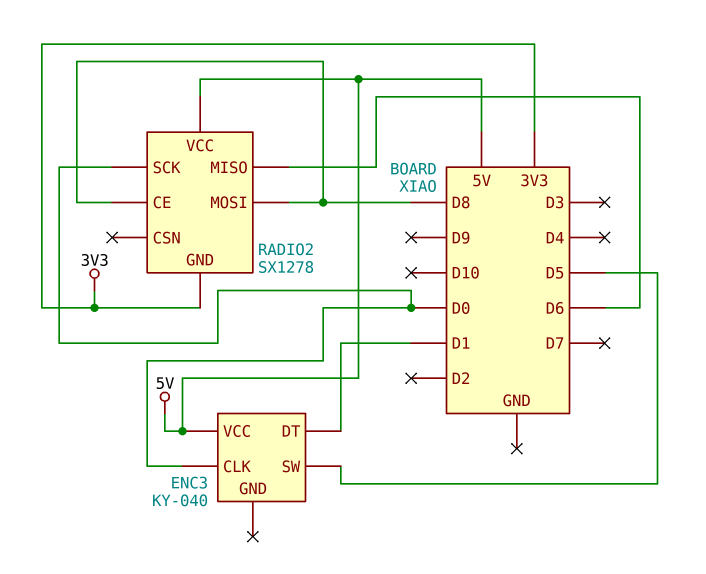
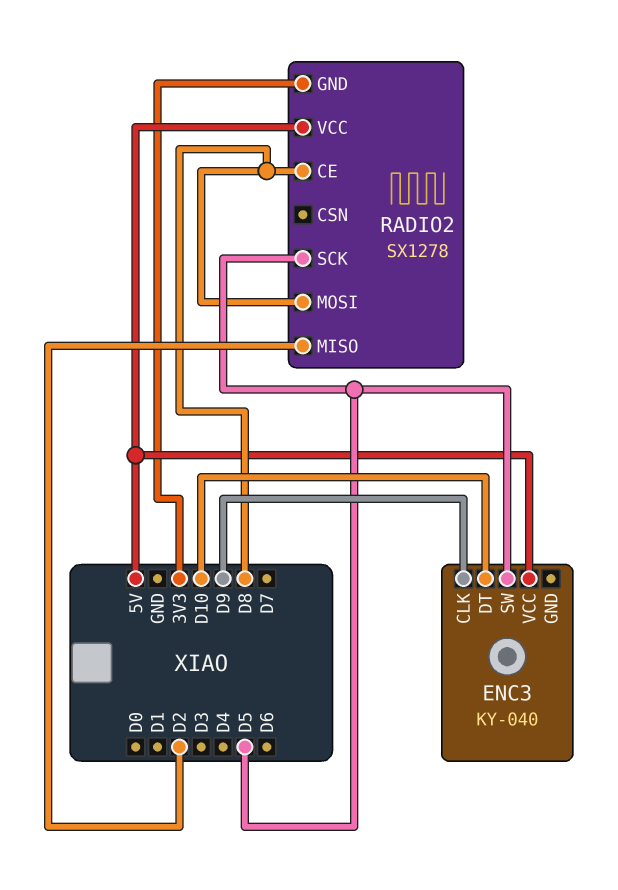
ENC3 pin CLK: D0 -> D9
ENC3 pin DT: D1 -> D10
RADIO2 pin MISO: D6 -> D2
RADIO2 pin SCK: D0 -> D5

